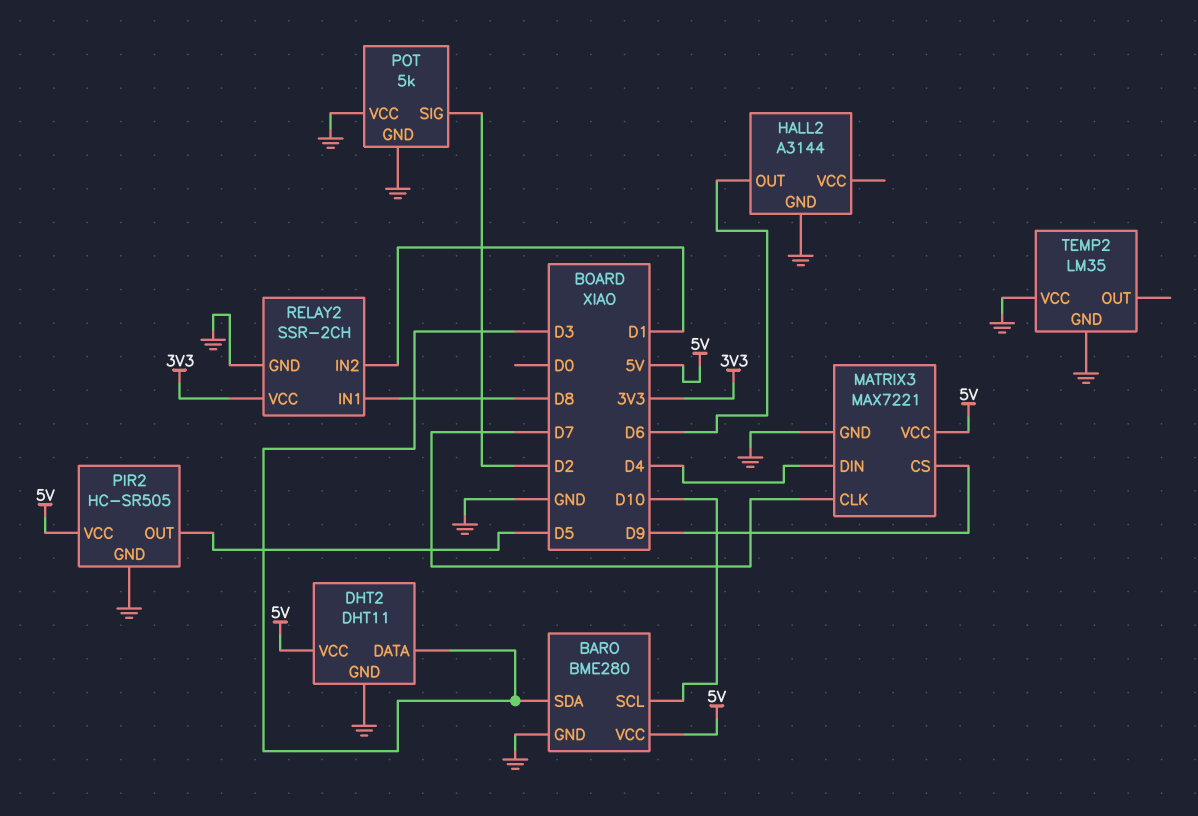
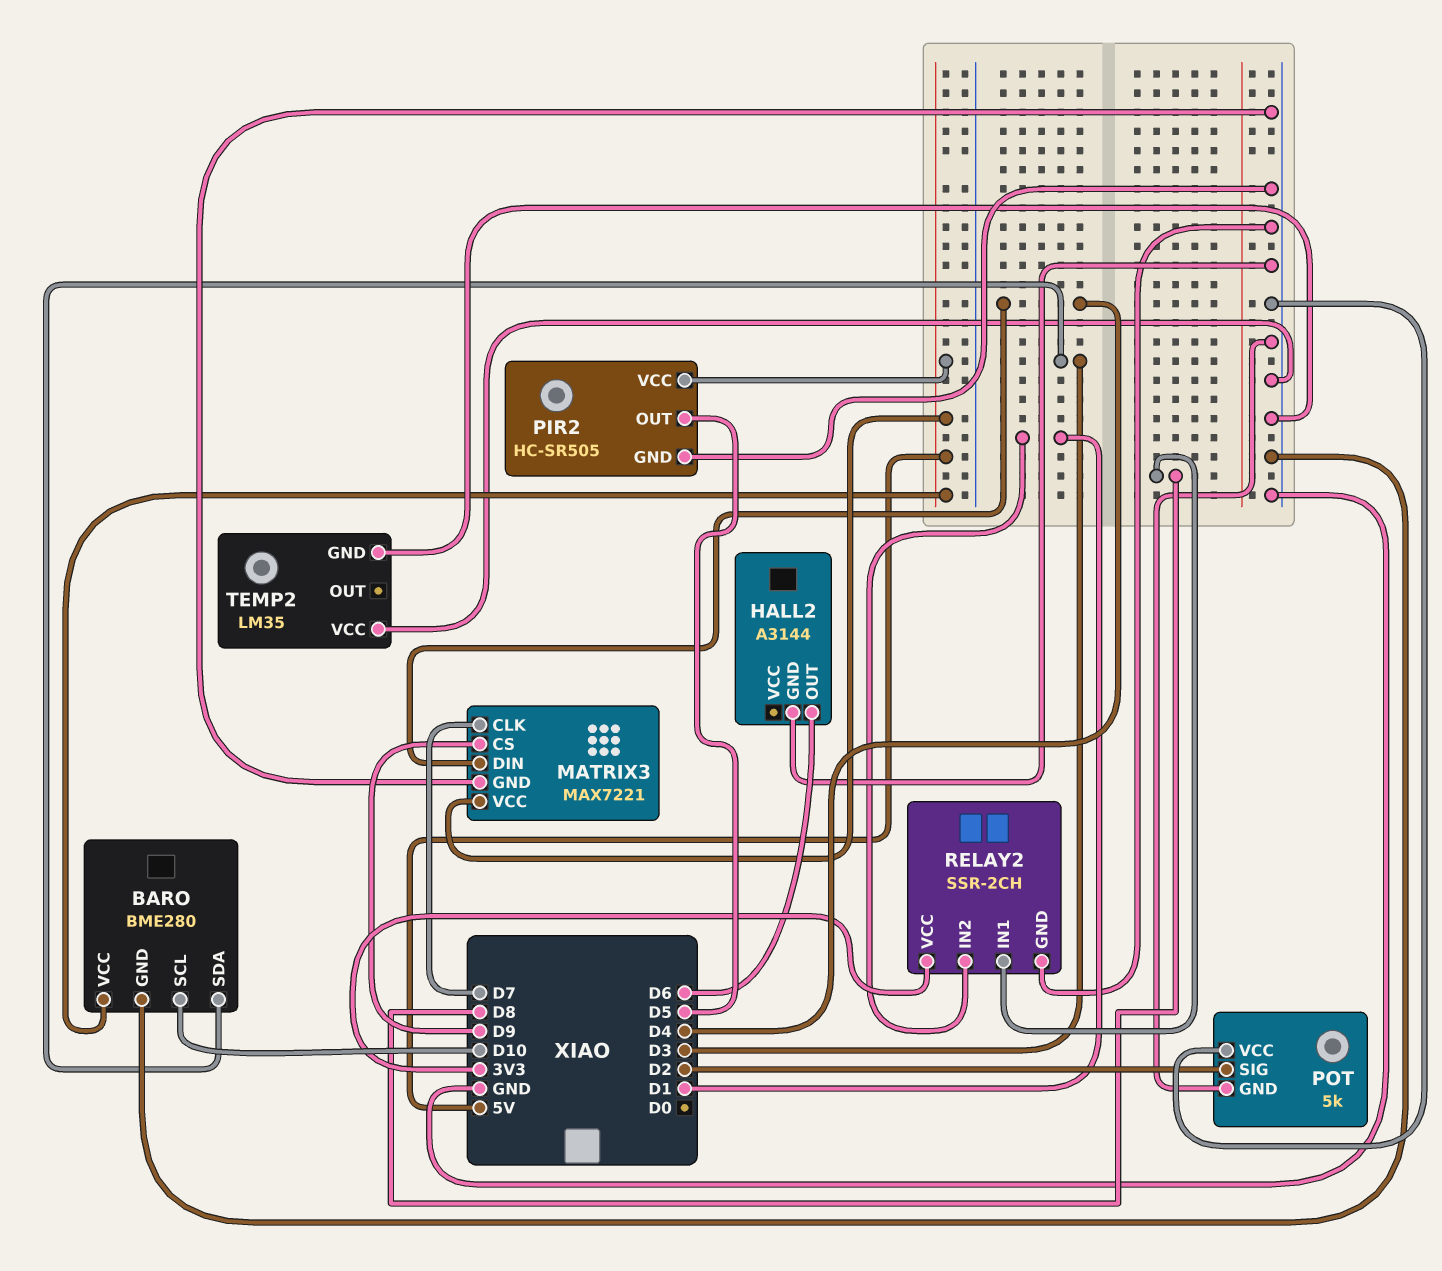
DHT2: DHT11 -> none
DHT2 pin DATA: D3 -> none
DHT2 pin GND: GND -> none
DHT2 pin VCC: 5V -> none

